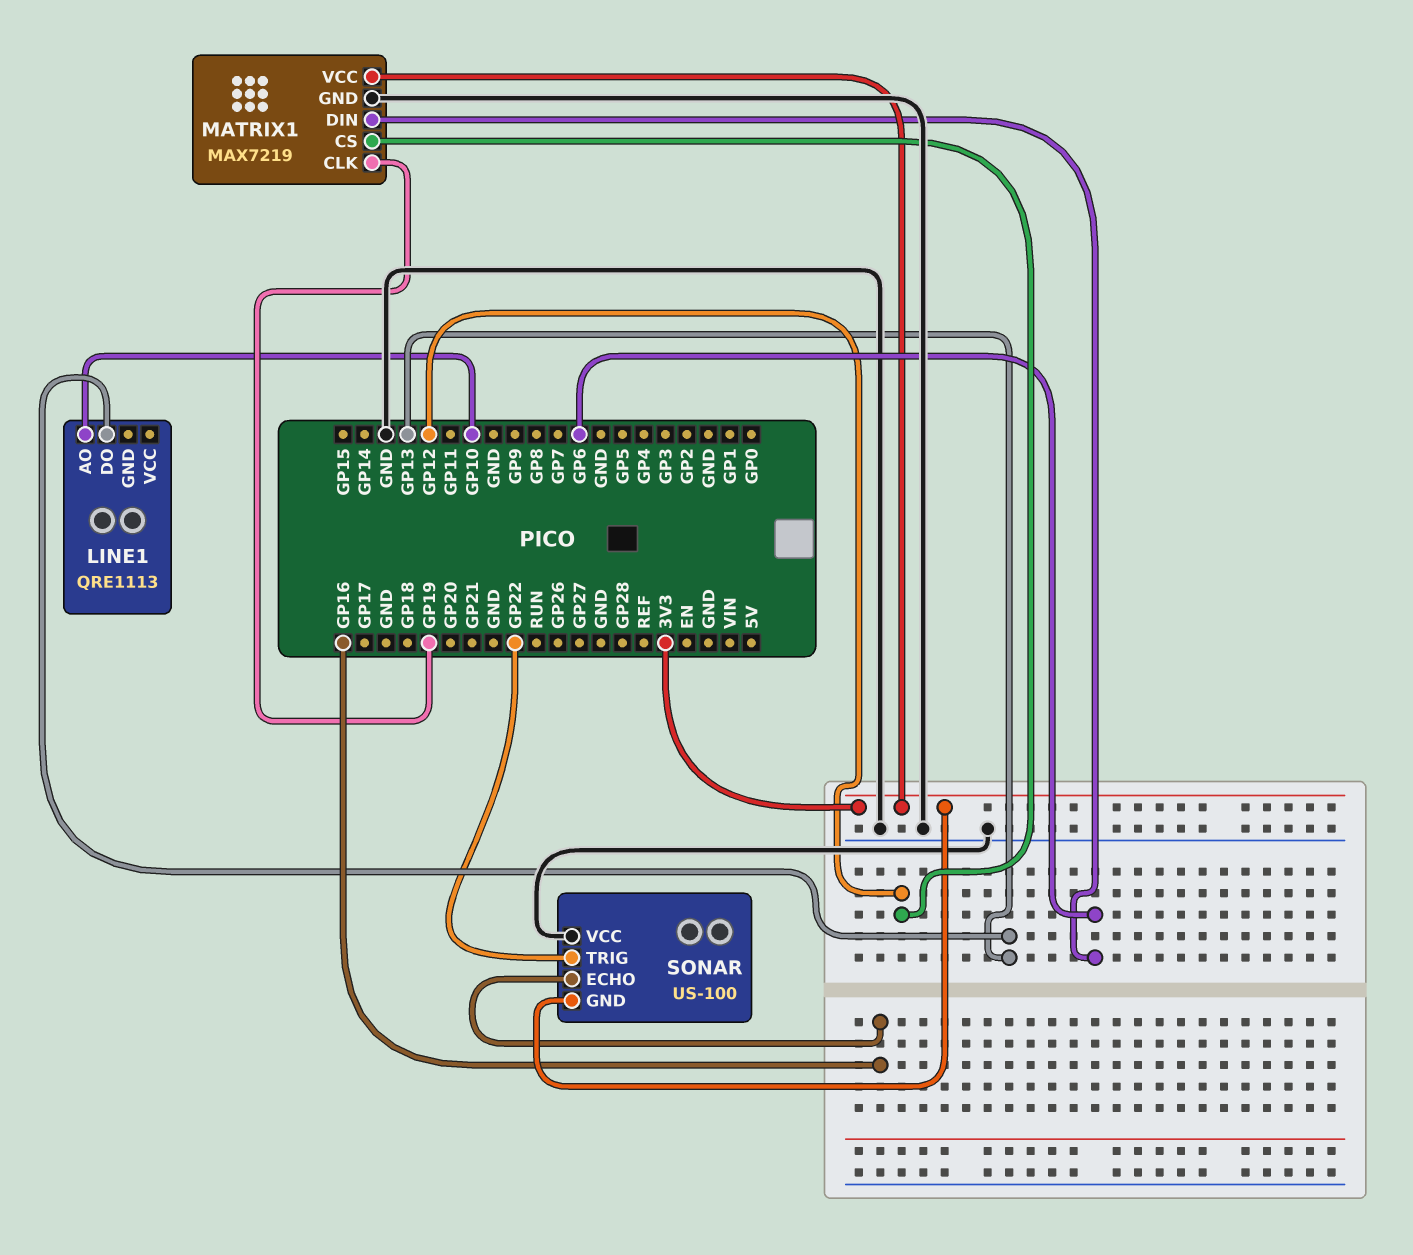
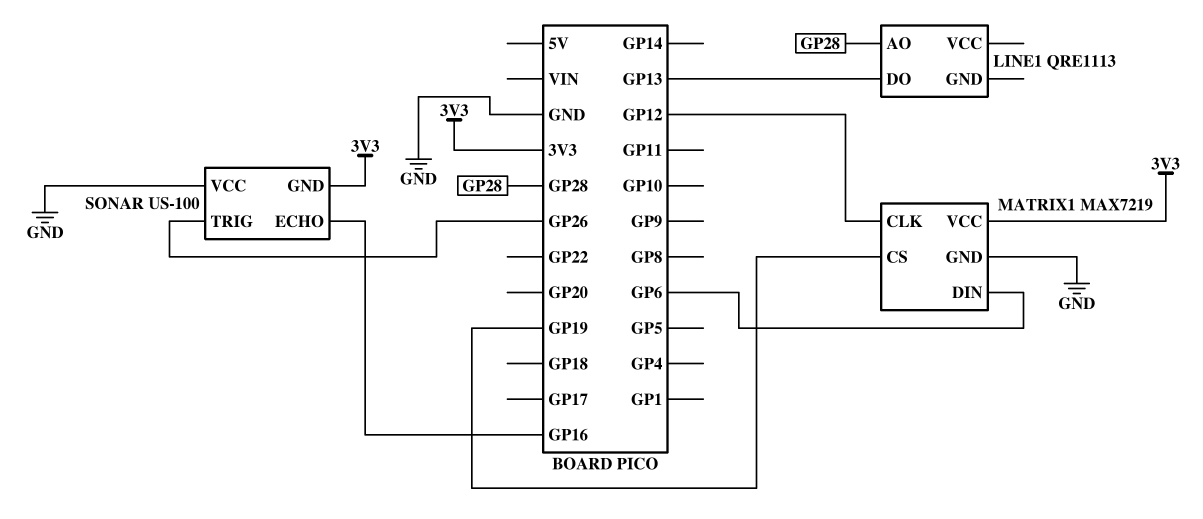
LINE1 pin AO: GP10 -> GP28
MATRIX1 pin CLK: GP19 -> GP12
MATRIX1 pin CS: GP12 -> GP19
SONAR pin TRIG: GP22 -> GP26

